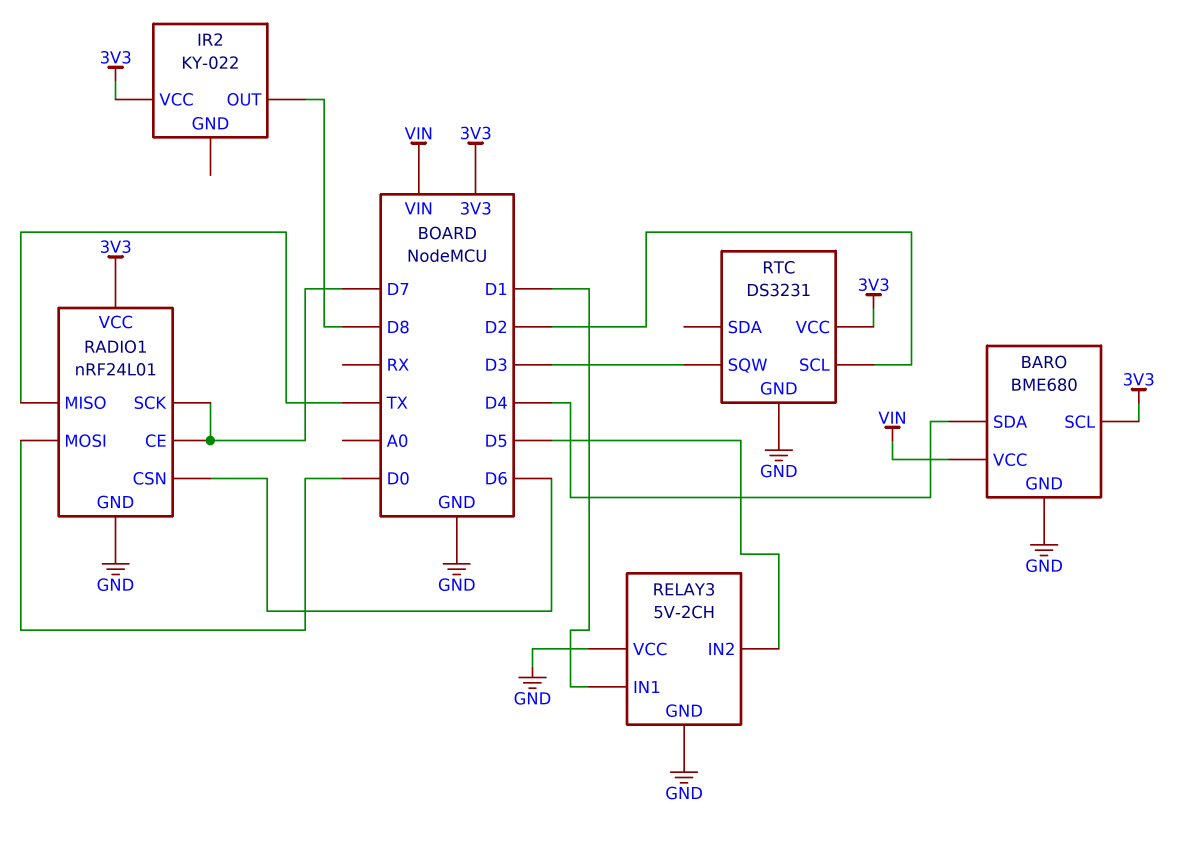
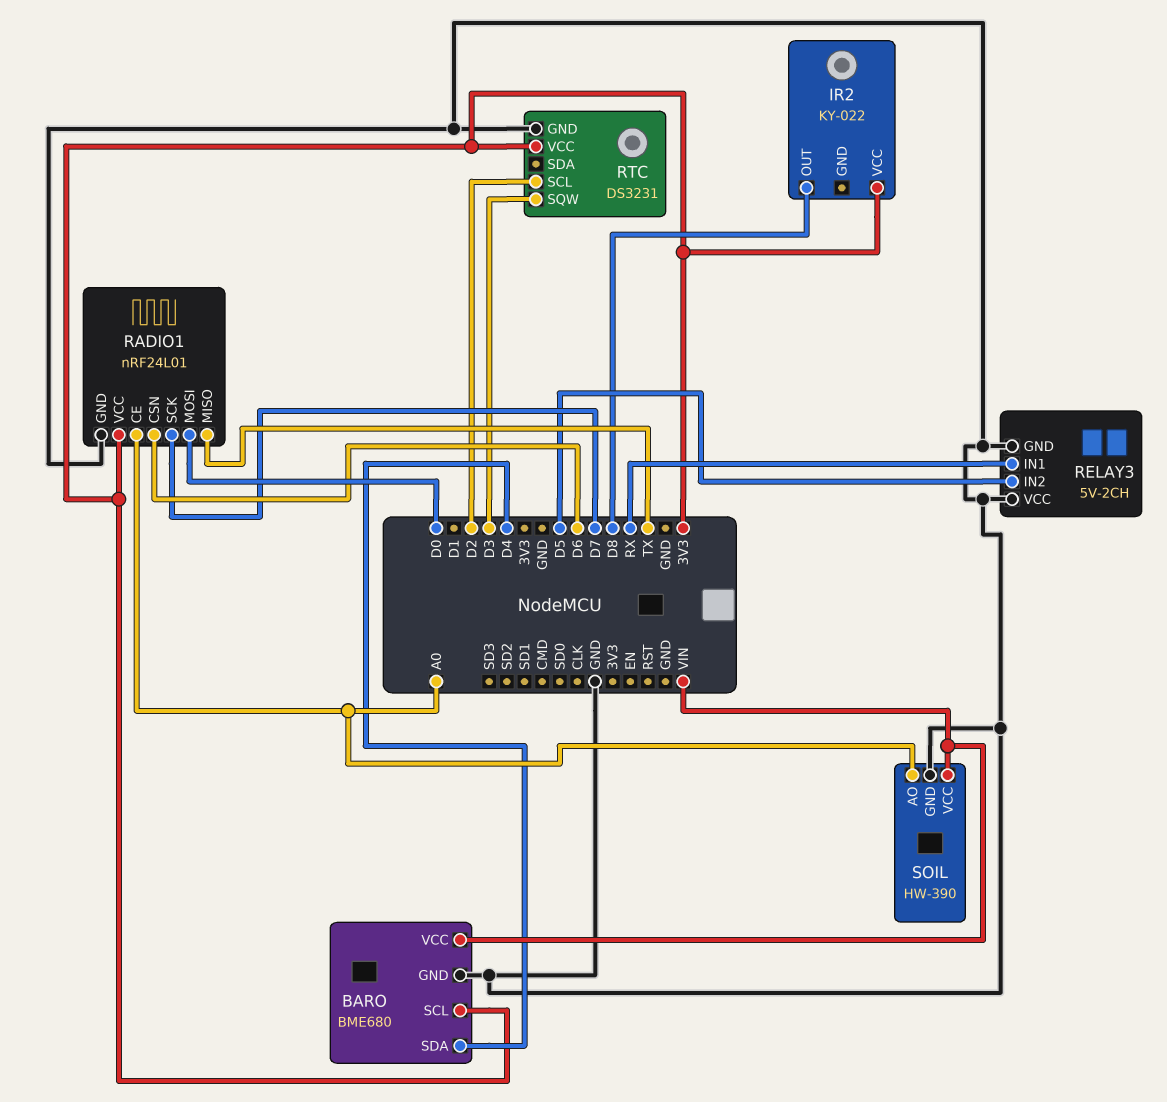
RADIO1 pin CE: D7 -> A0
RELAY3 pin IN1: D1 -> RX
SOIL: none -> HW-390
SOIL pin AO: none -> A0
SOIL pin GND: none -> GND
SOIL pin VCC: none -> VIN

